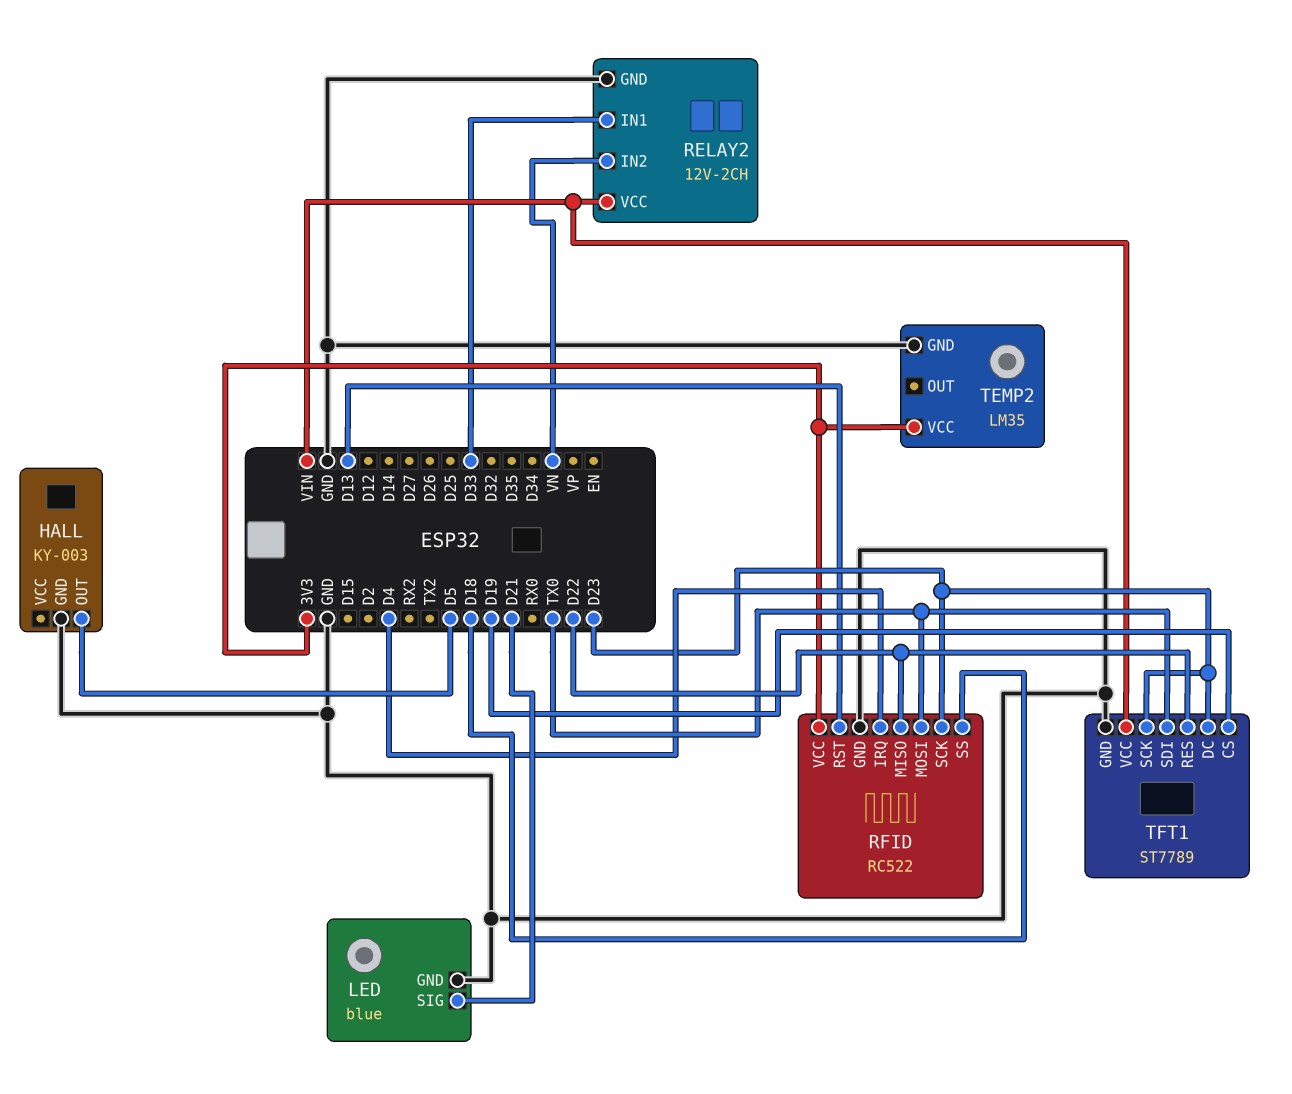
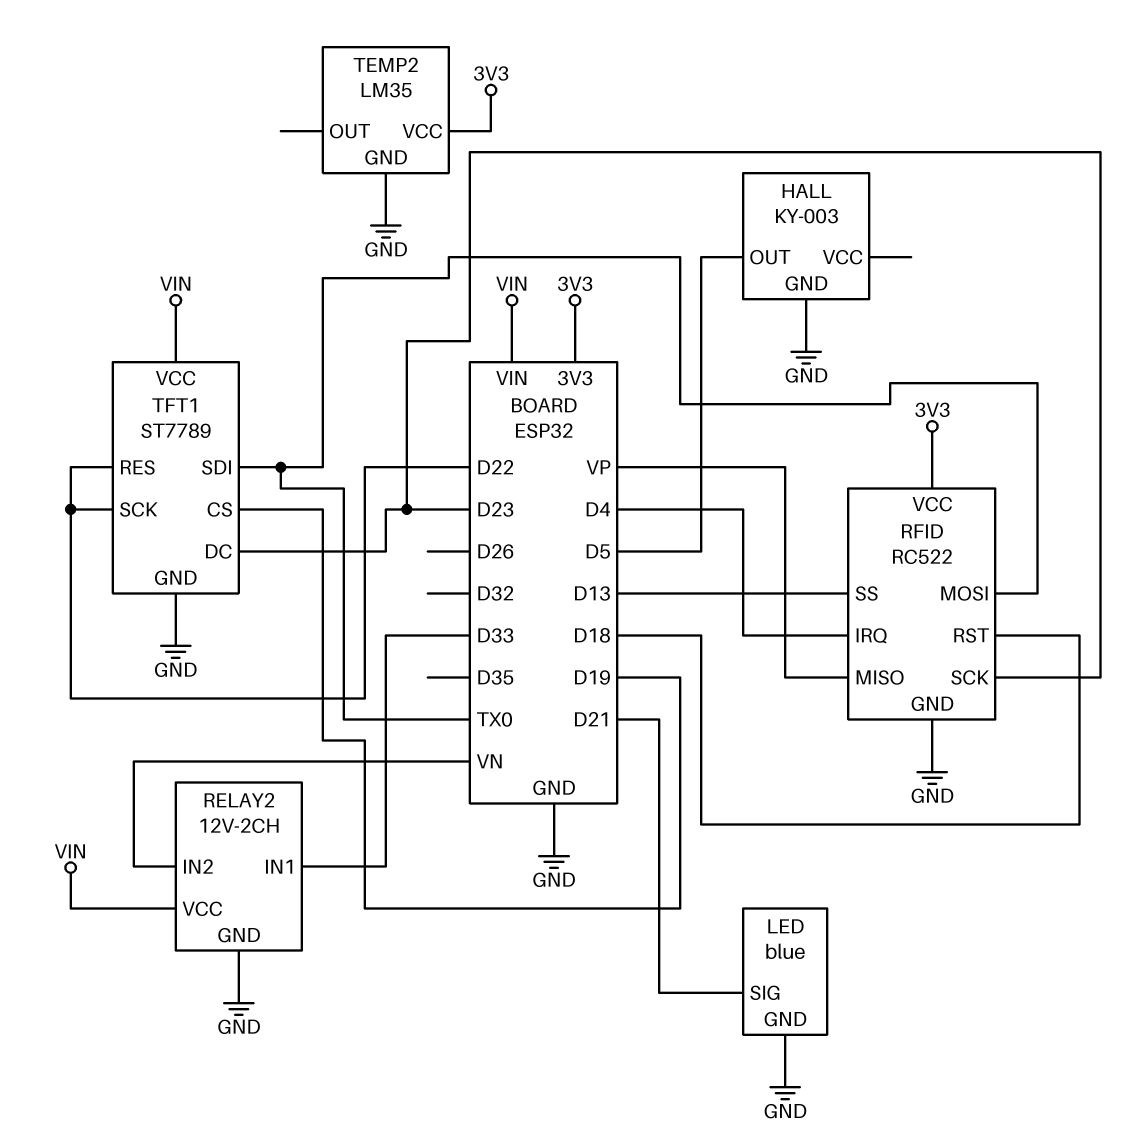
RFID pin MISO: D22 -> VP
RFID pin RST: D13 -> D18
RFID pin SS: D18 -> D13
TFT1 pin SCK: D23 -> D22

